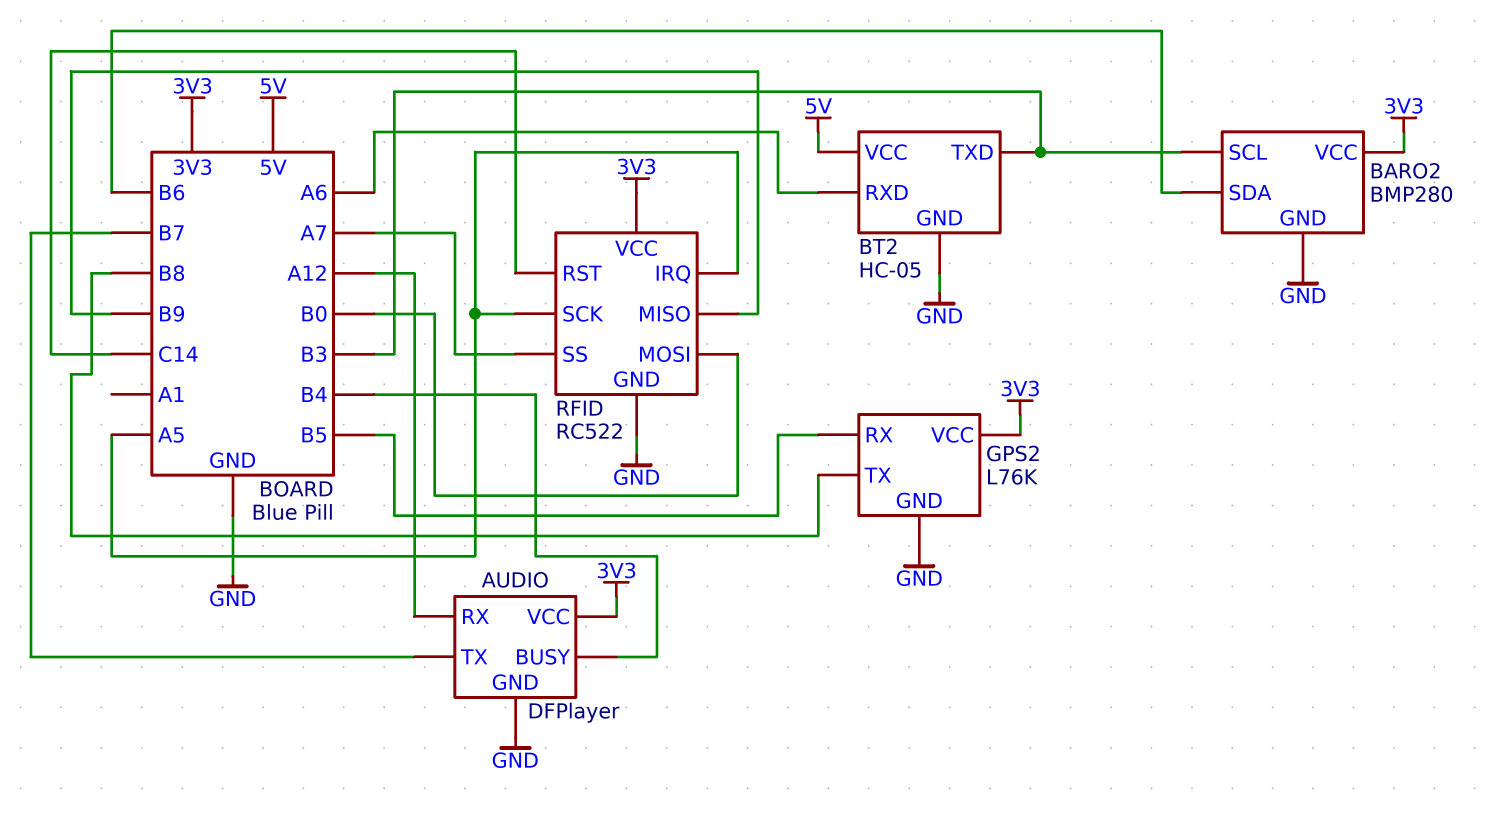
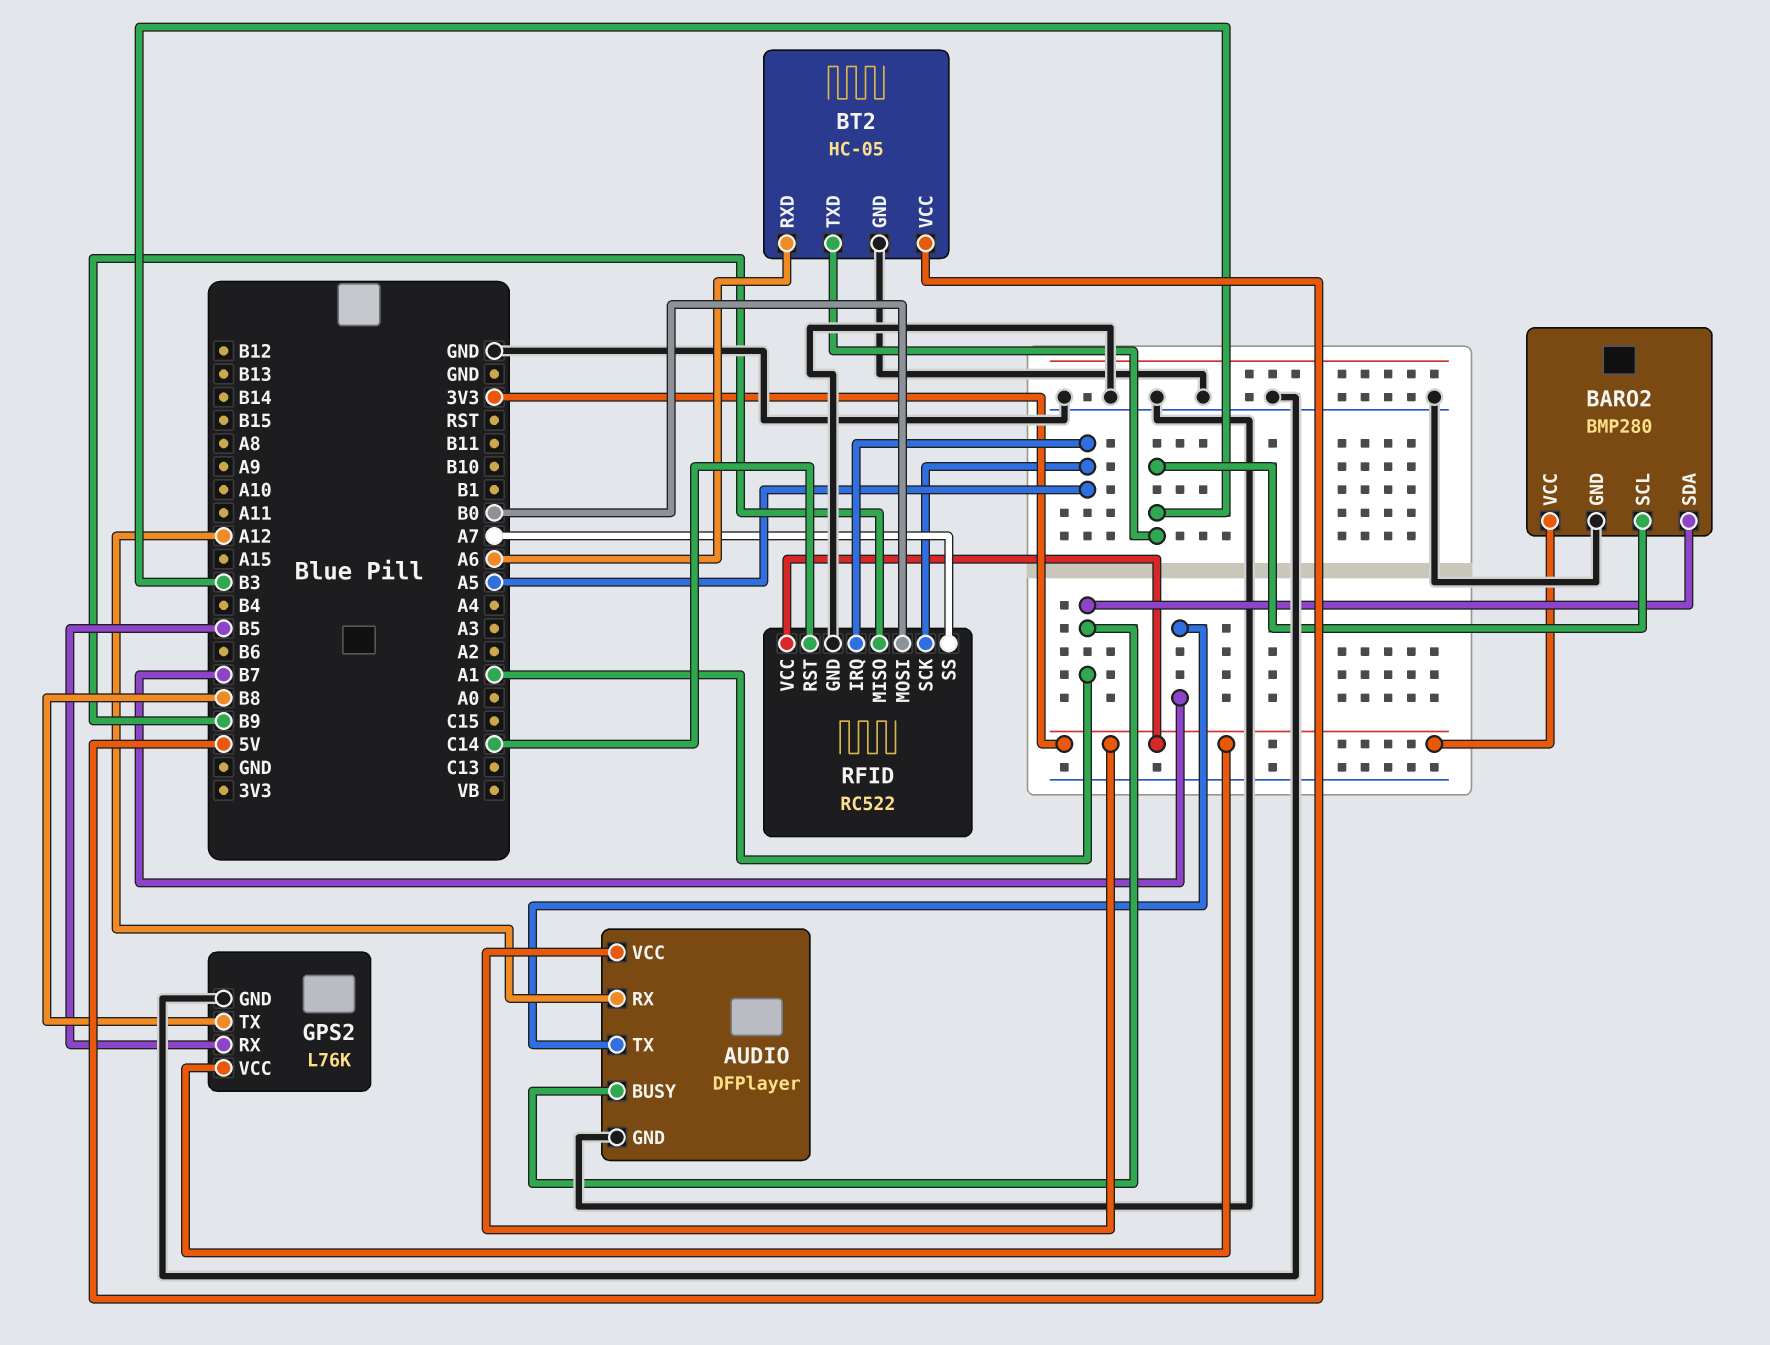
AUDIO pin BUSY: B4 -> A1
BARO2 pin SDA: B6 -> A1

